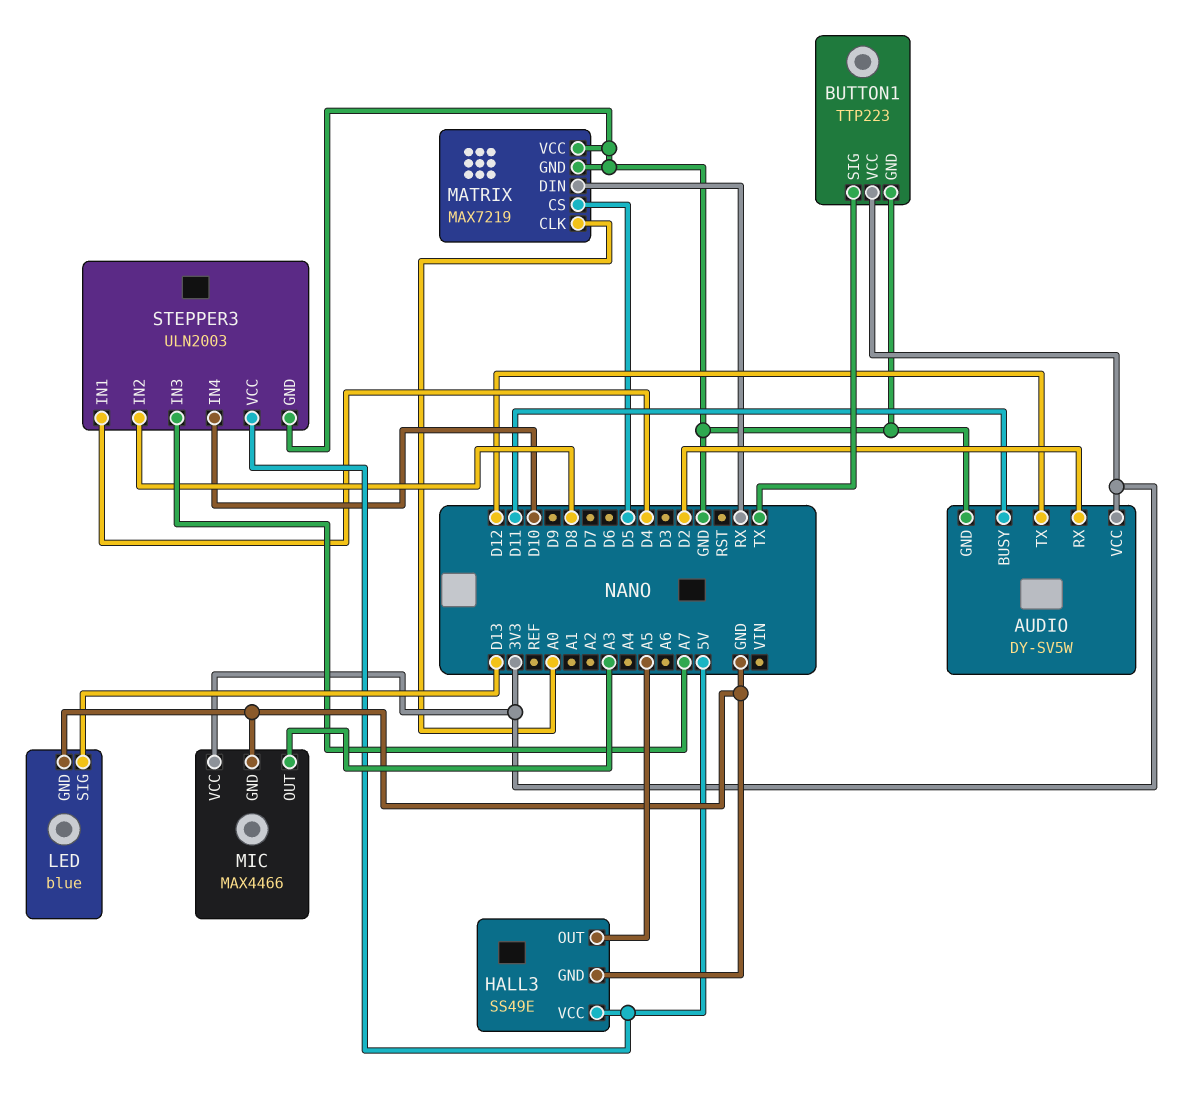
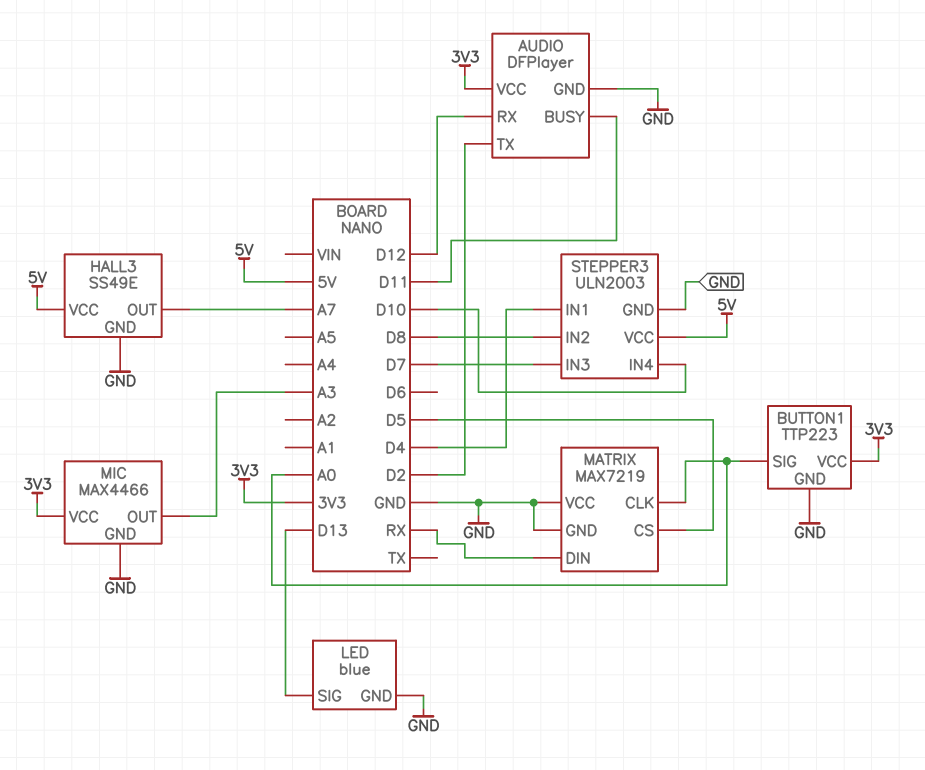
AUDIO: DY-SV5W -> DFPlayer
AUDIO pin RX: D2 -> D12
AUDIO pin TX: D12 -> D2
BUTTON1 pin SIG: TX -> A0
HALL3 pin OUT: A5 -> A7
STEPPER3 pin IN3: A7 -> D7

